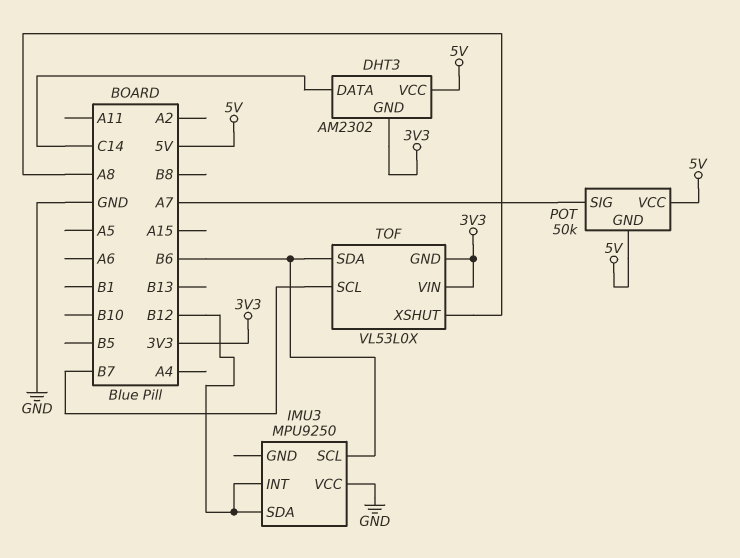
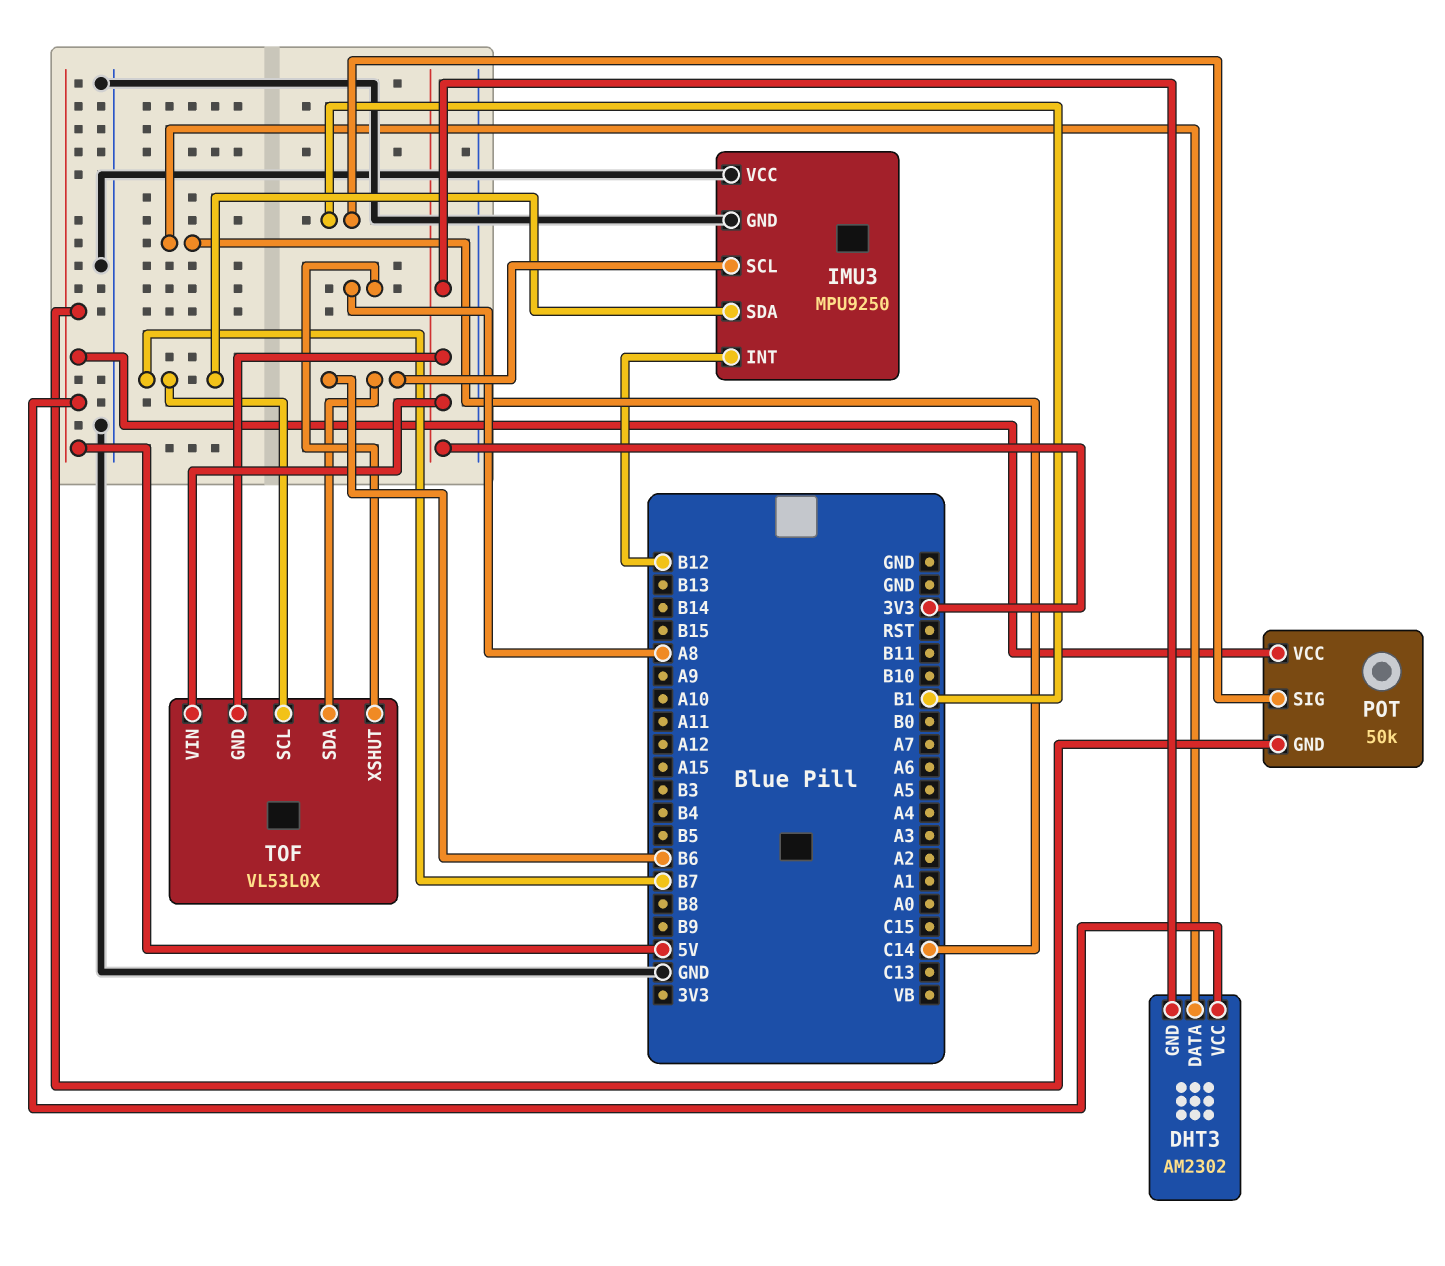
IMU3 pin GND: none -> GND
IMU3 pin SDA: B12 -> B7
POT pin SIG: A7 -> B1

